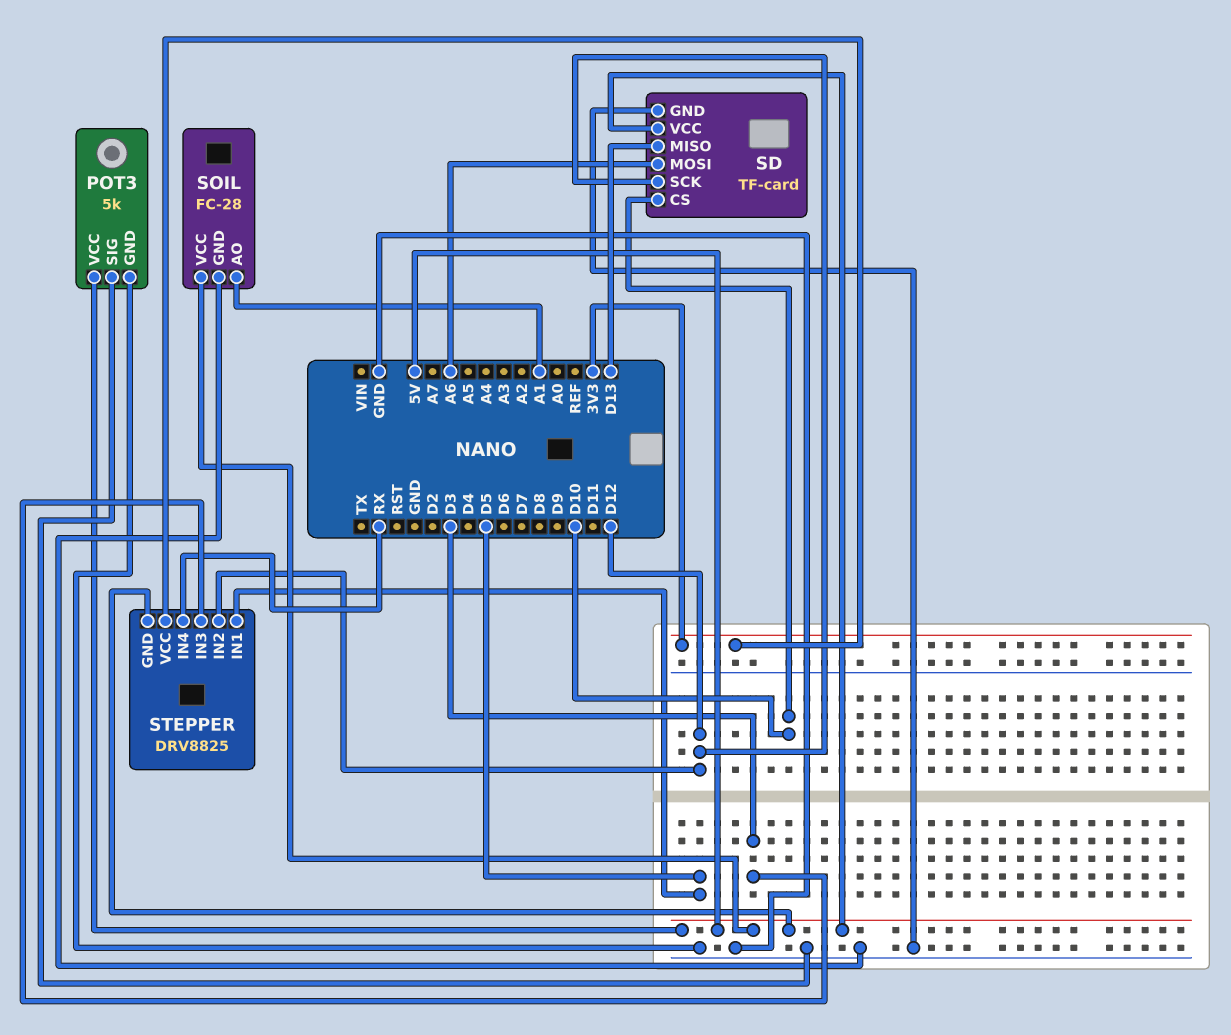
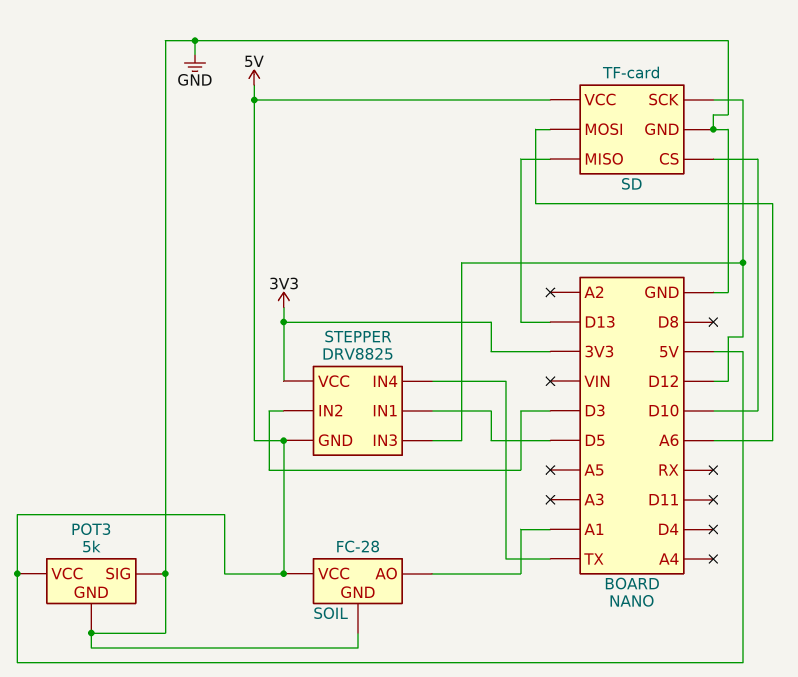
STEPPER pin IN2: D12 -> D3
STEPPER pin IN3: D3 -> D12
STEPPER pin IN4: RX -> TX

